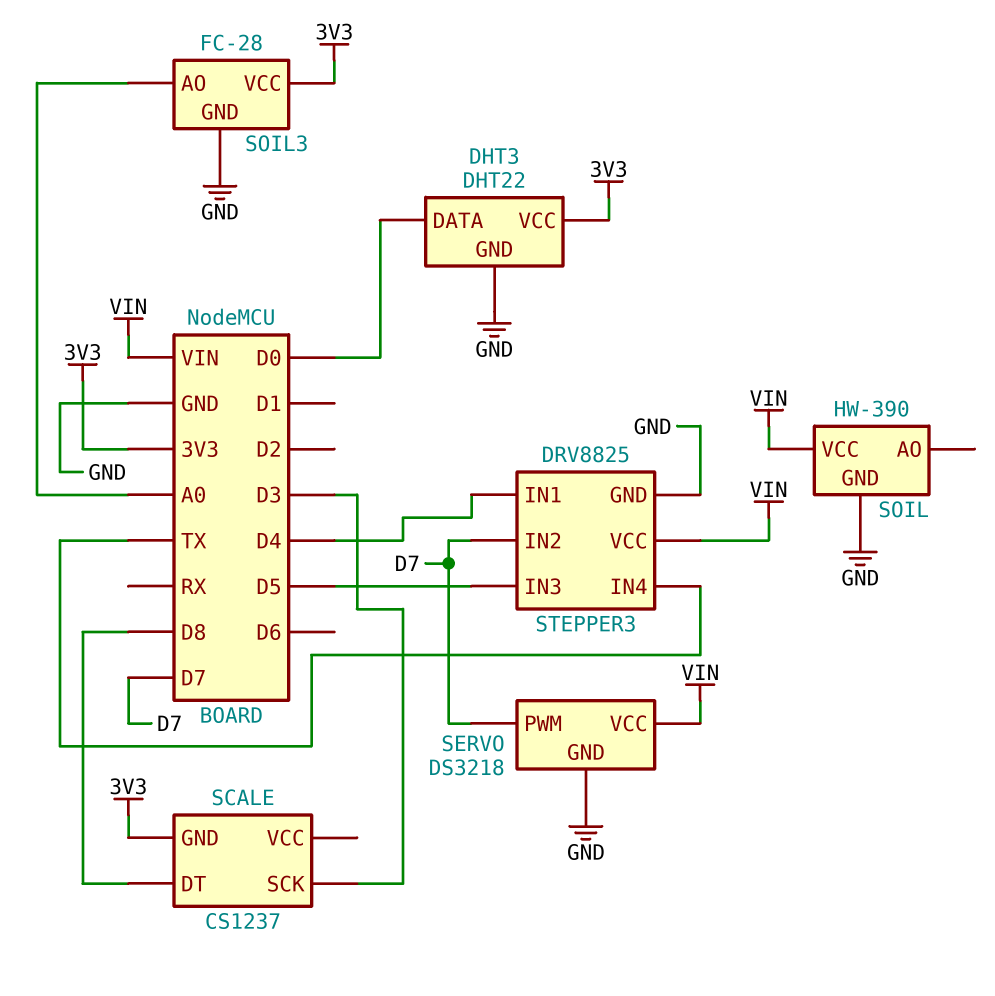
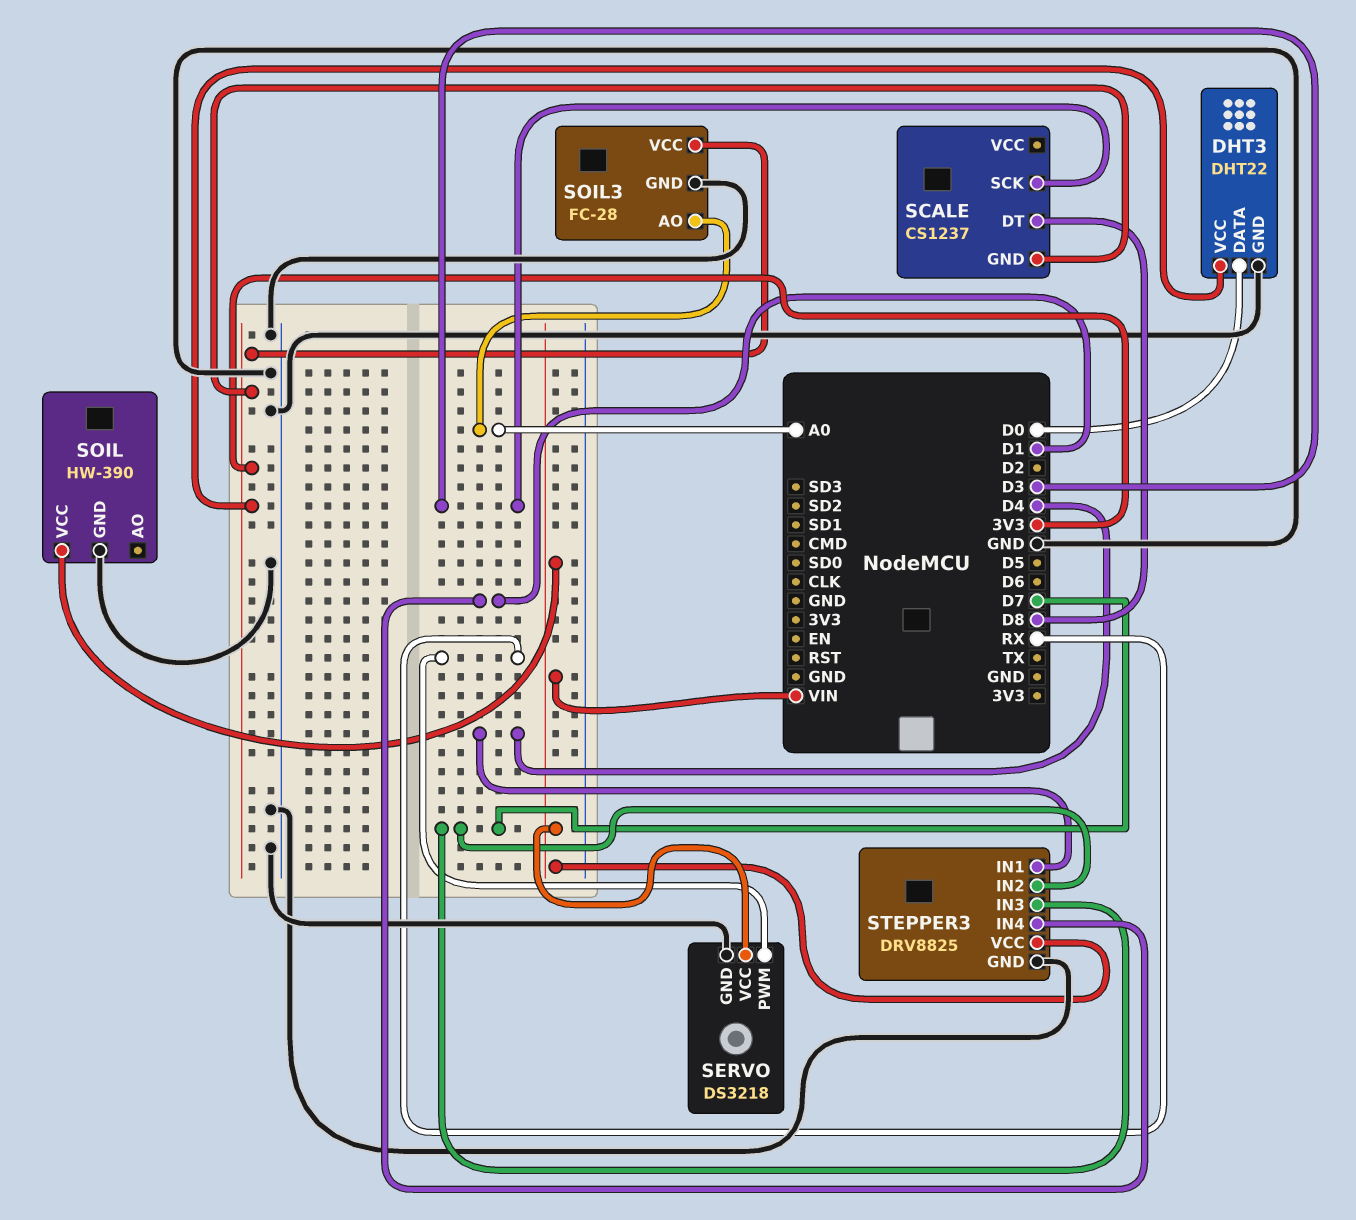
SERVO pin PWM: D7 -> RX
STEPPER3 pin IN3: D5 -> D7
STEPPER3 pin IN4: TX -> D1

